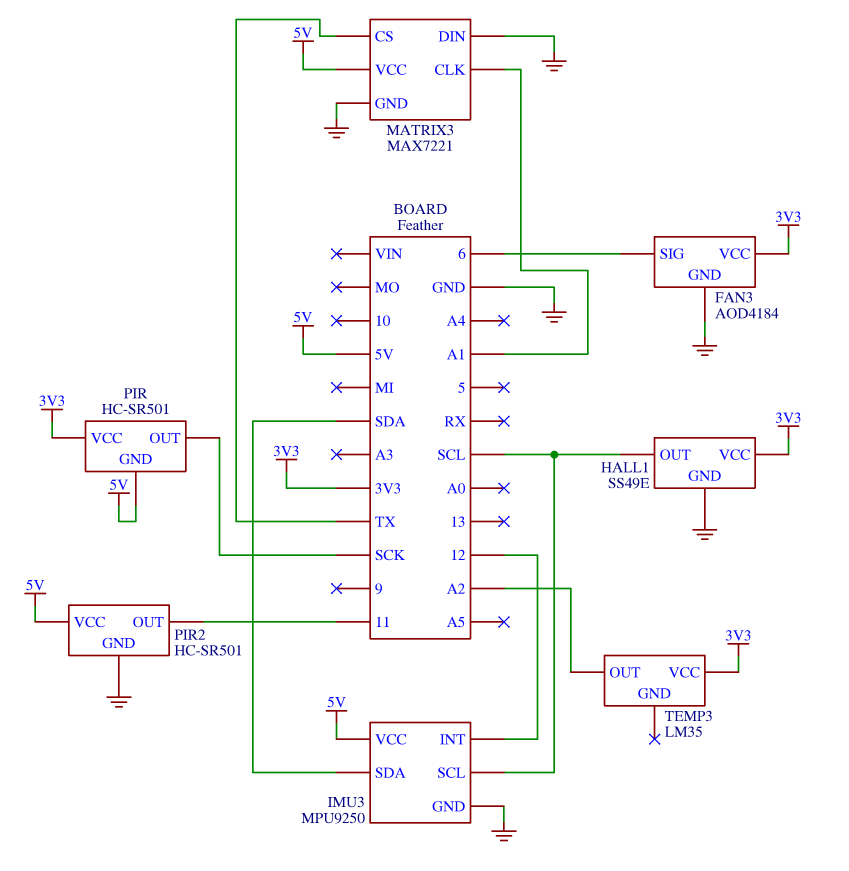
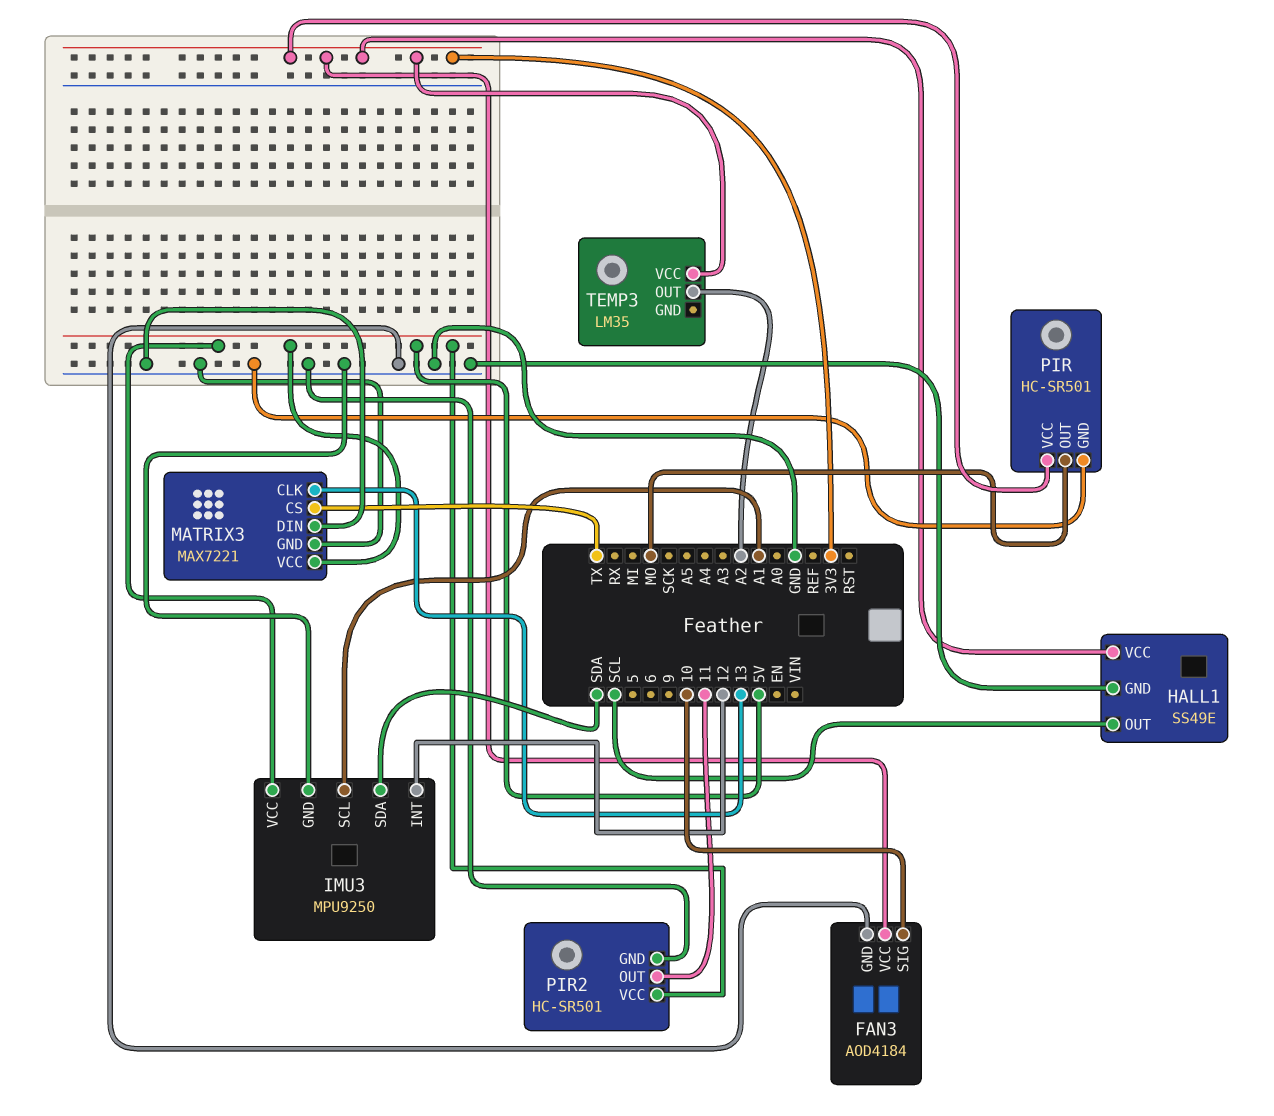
FAN3 pin SIG: 6 -> 10
IMU3 pin SCL: SCL -> A1
MATRIX3 pin CLK: A1 -> 13
PIR pin GND: 5V -> GND
PIR pin OUT: SCK -> MO

